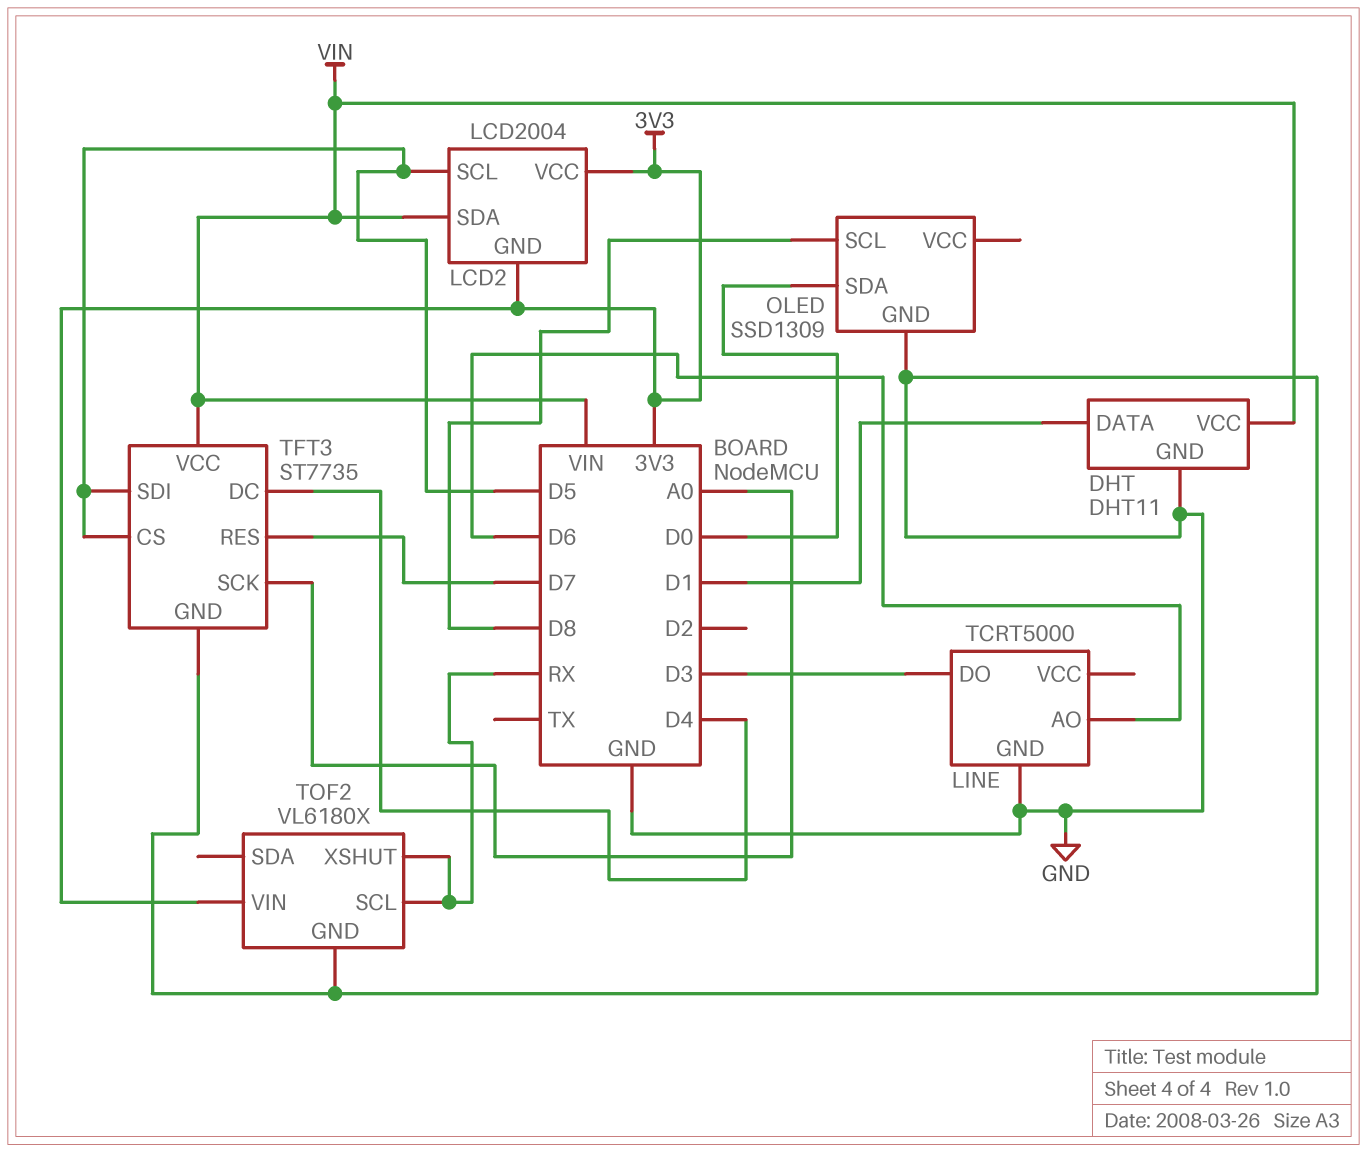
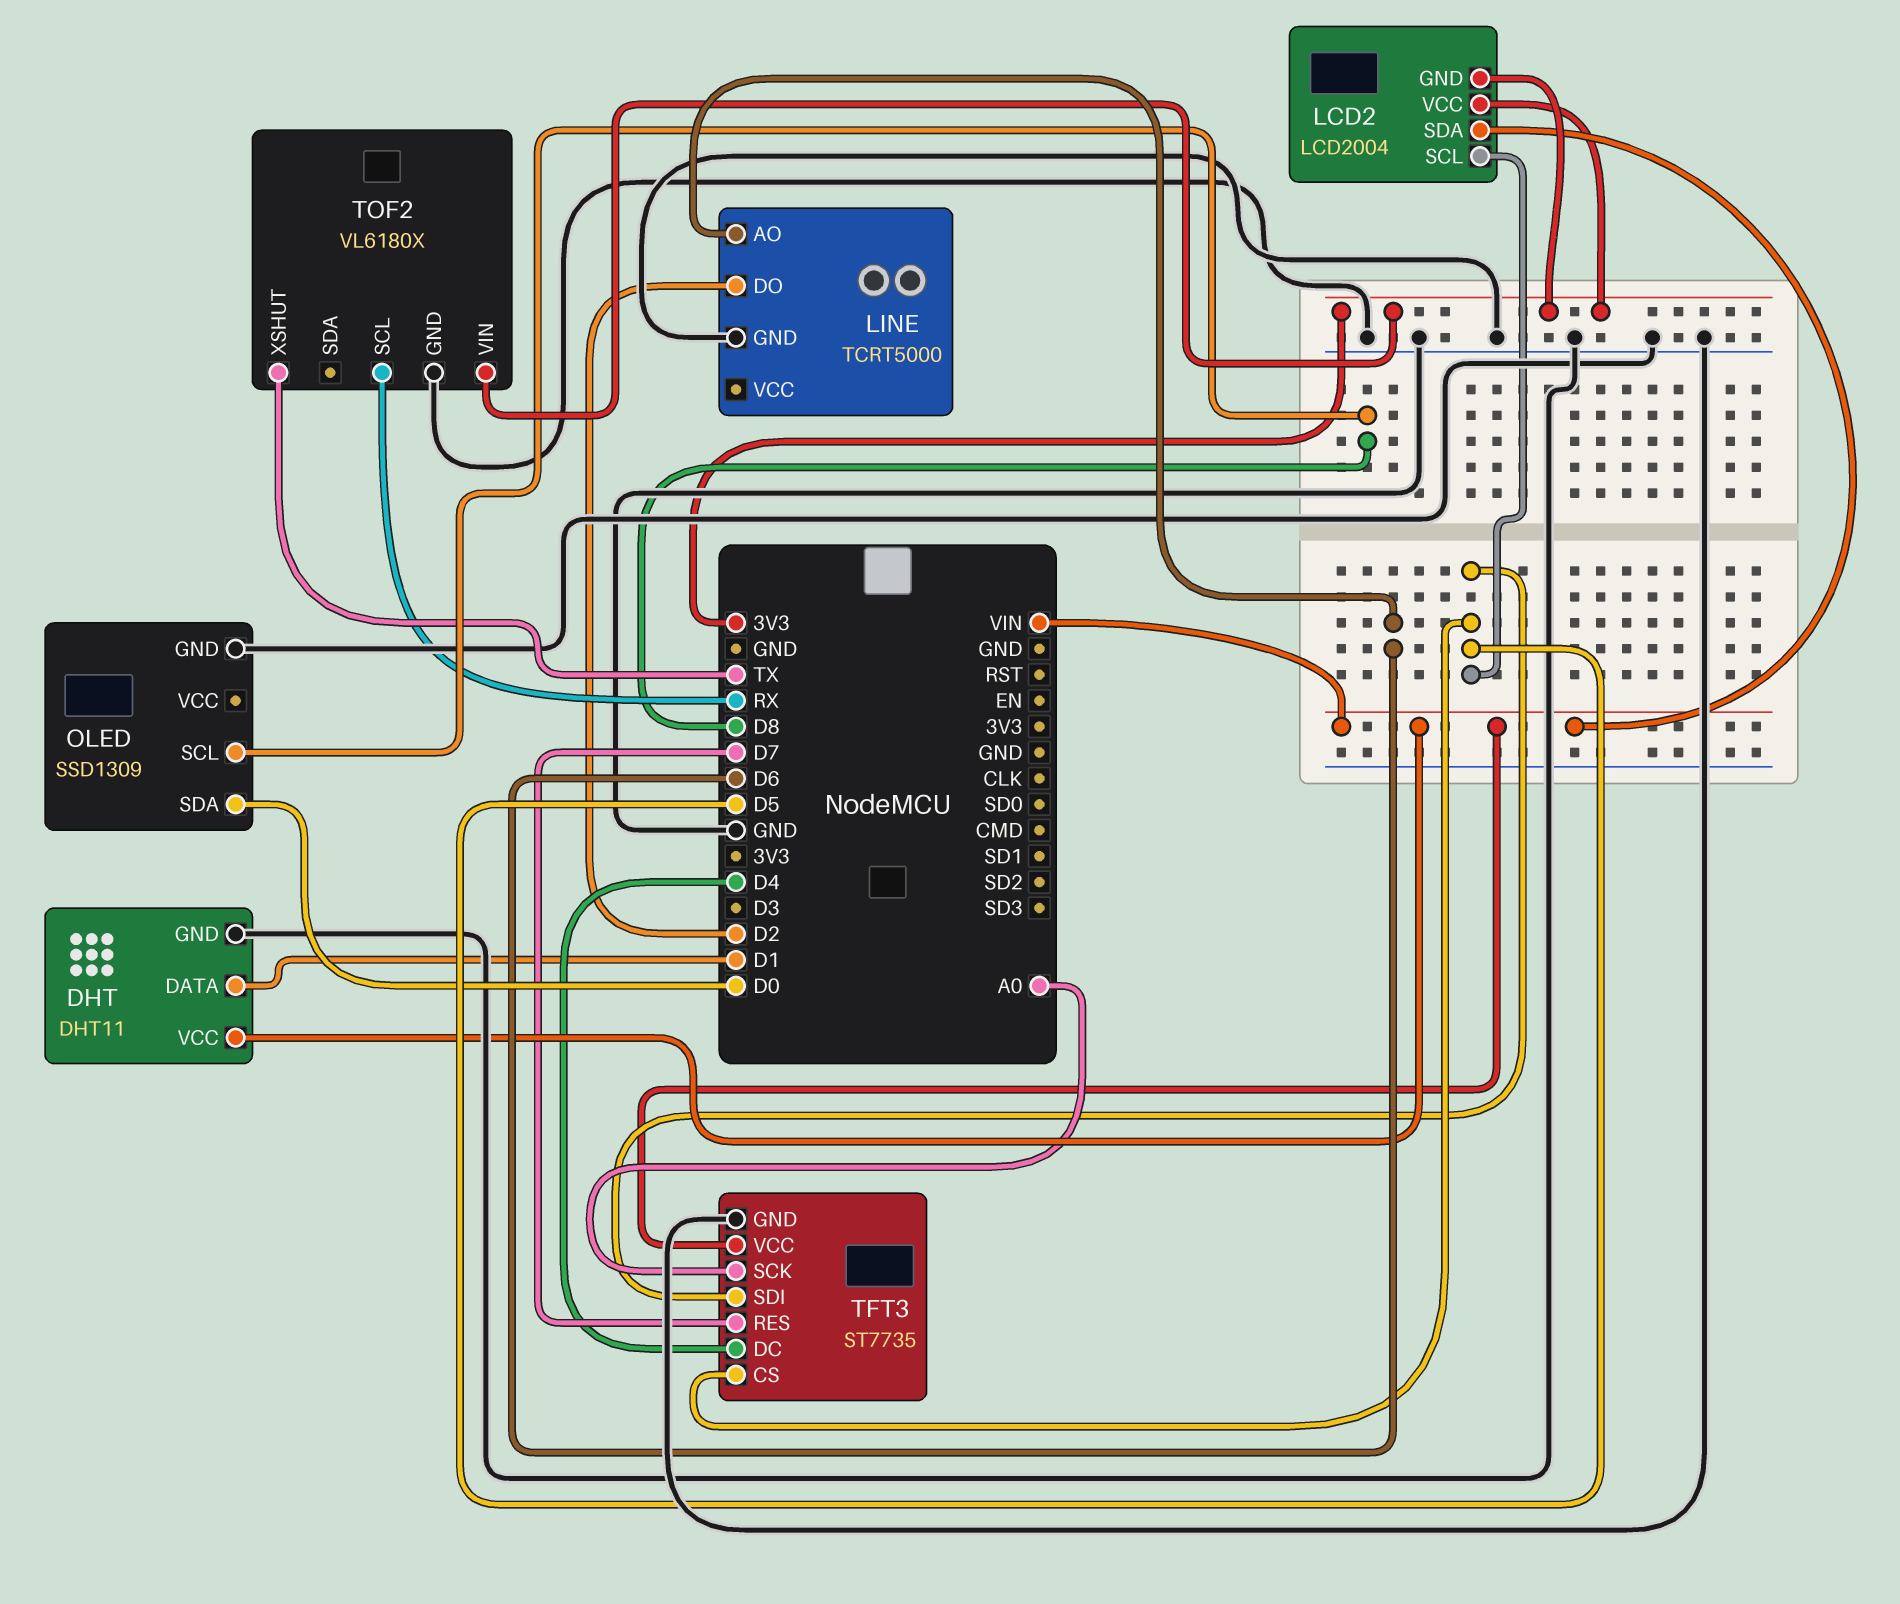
LINE pin DO: D3 -> D2
TOF2 pin XSHUT: RX -> TX

